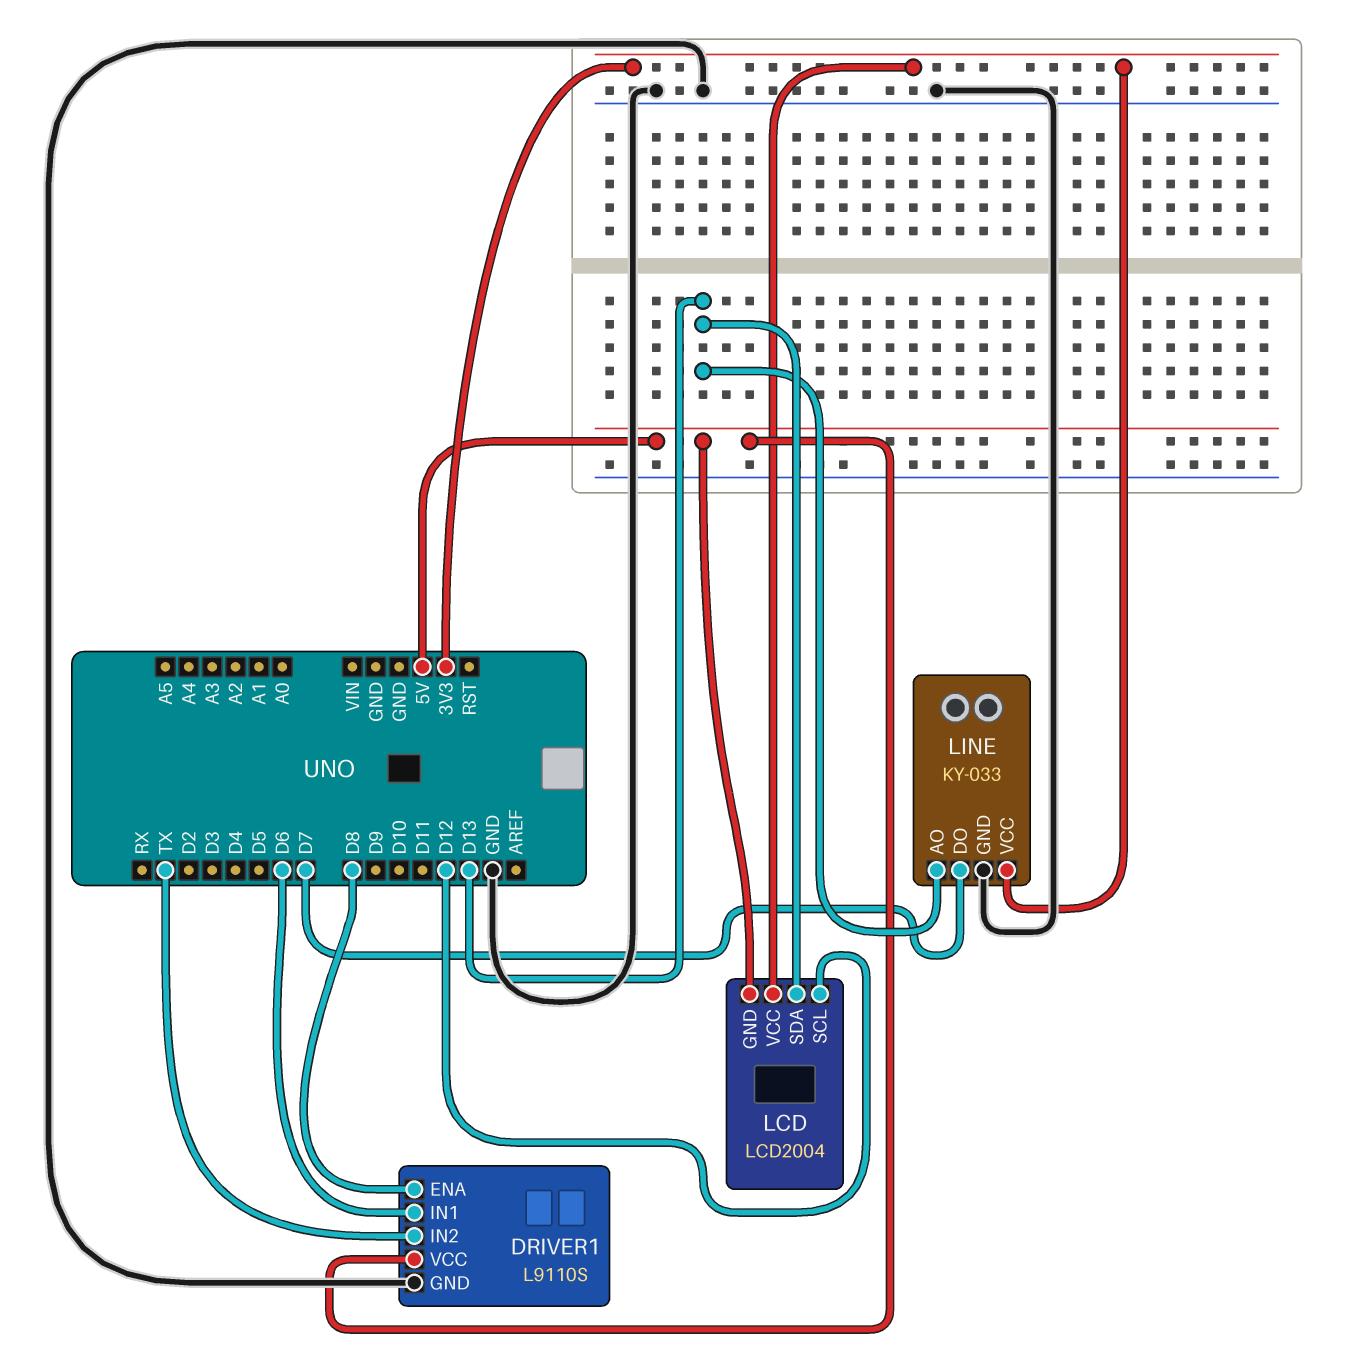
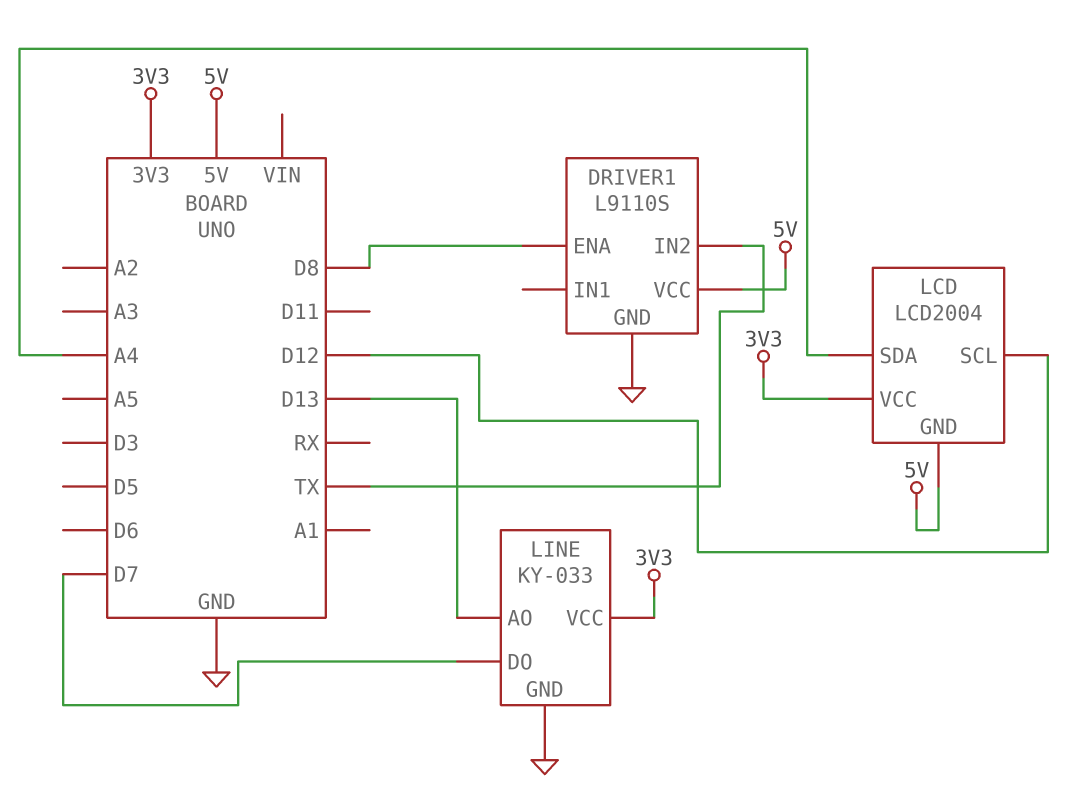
DRIVER1 pin IN1: D6 -> none
LCD pin SDA: D13 -> A4

